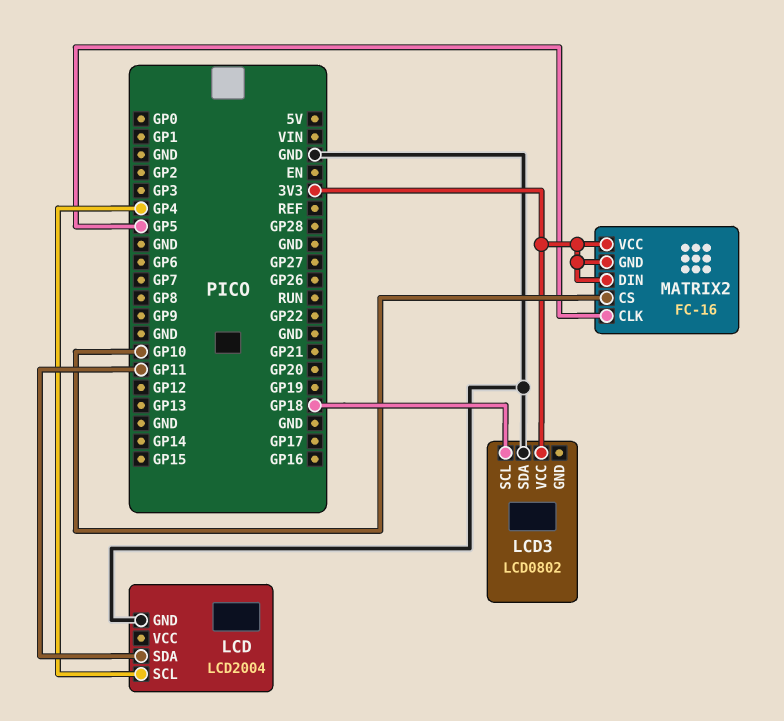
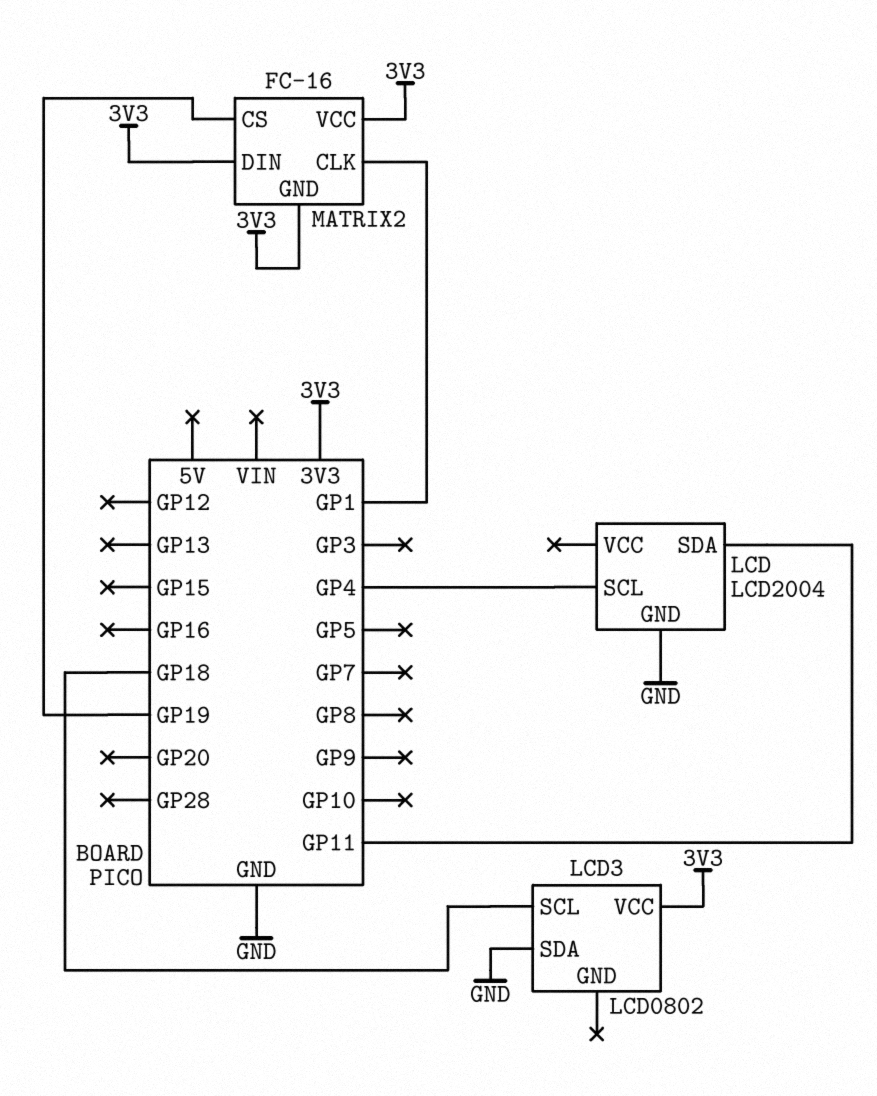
MATRIX2 pin CLK: GP5 -> GP1
MATRIX2 pin CS: GP10 -> GP19

